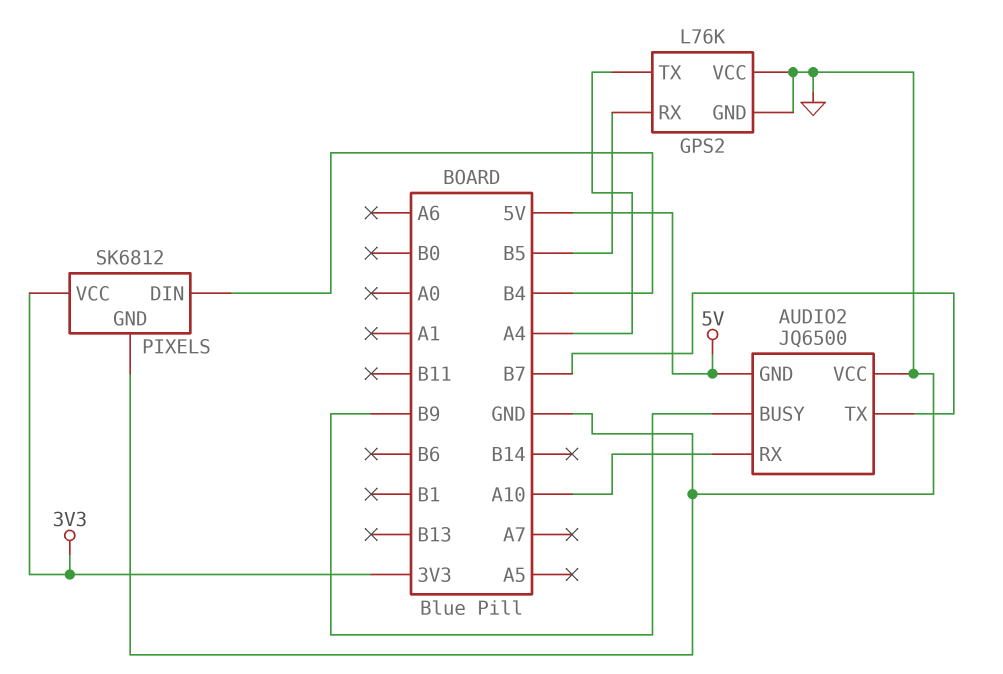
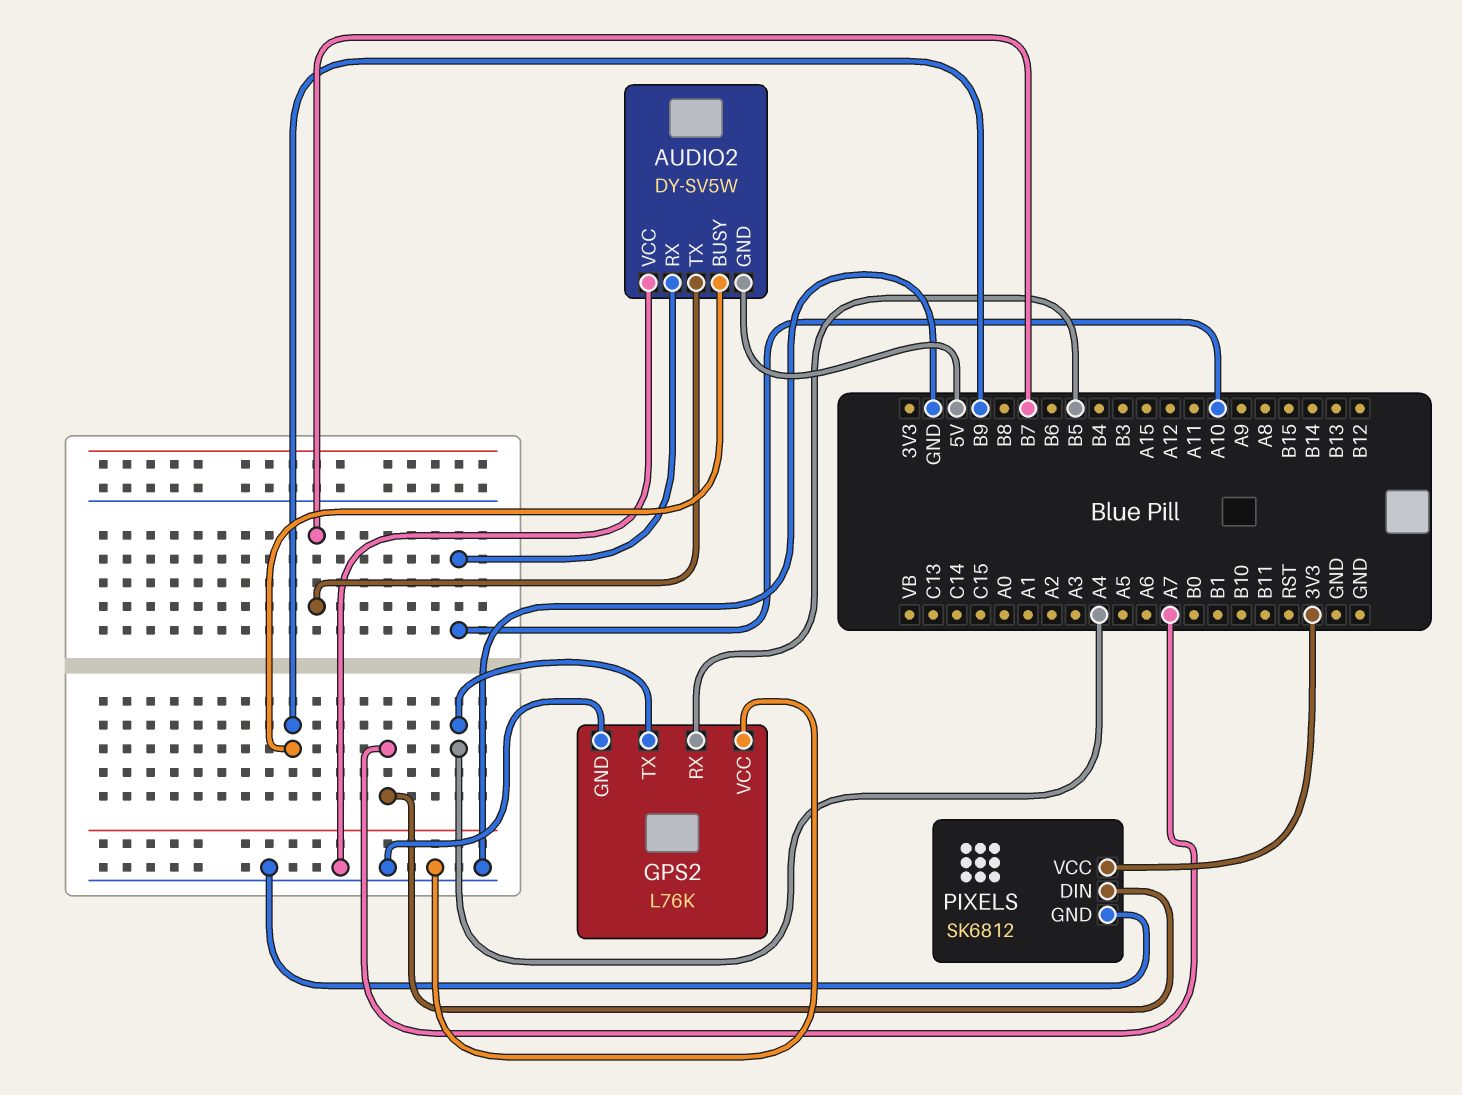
AUDIO2: JQ6500 -> DY-SV5W
PIXELS pin DIN: B4 -> A7

